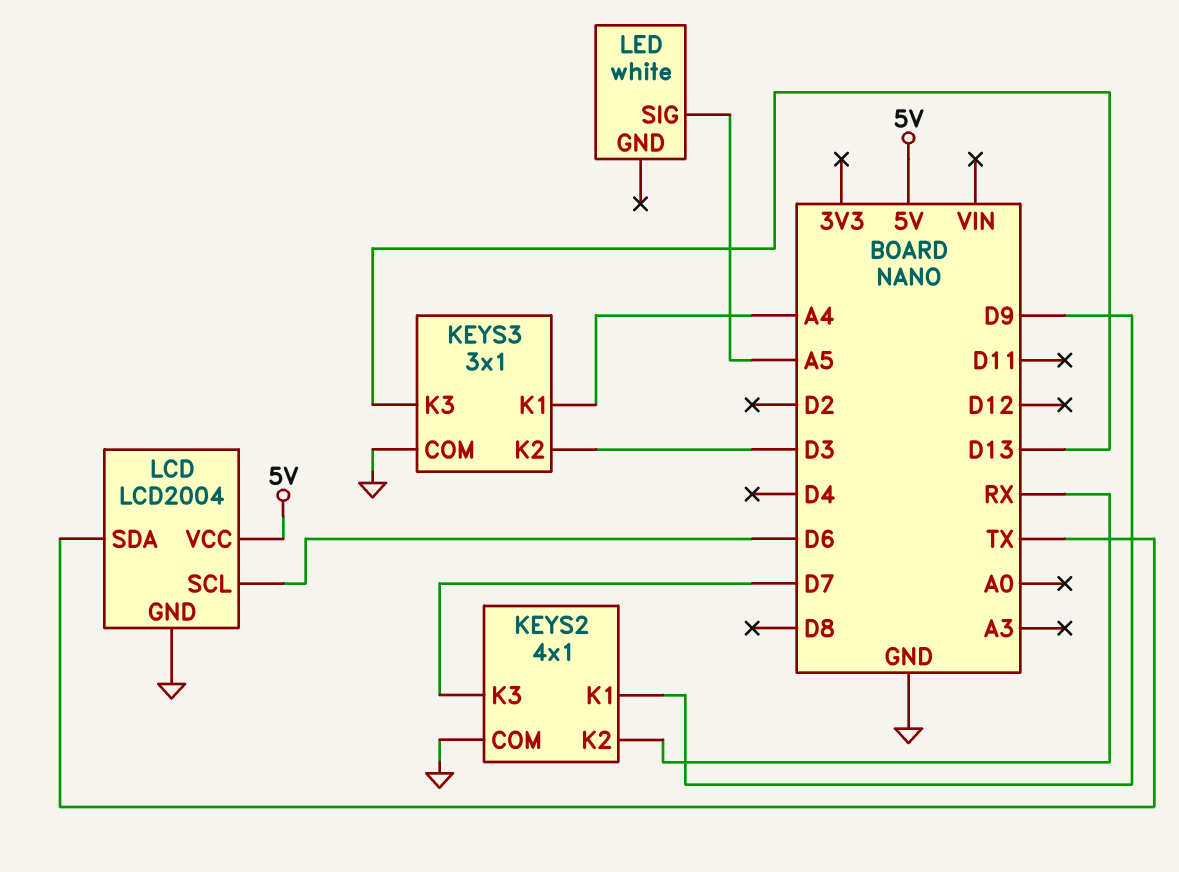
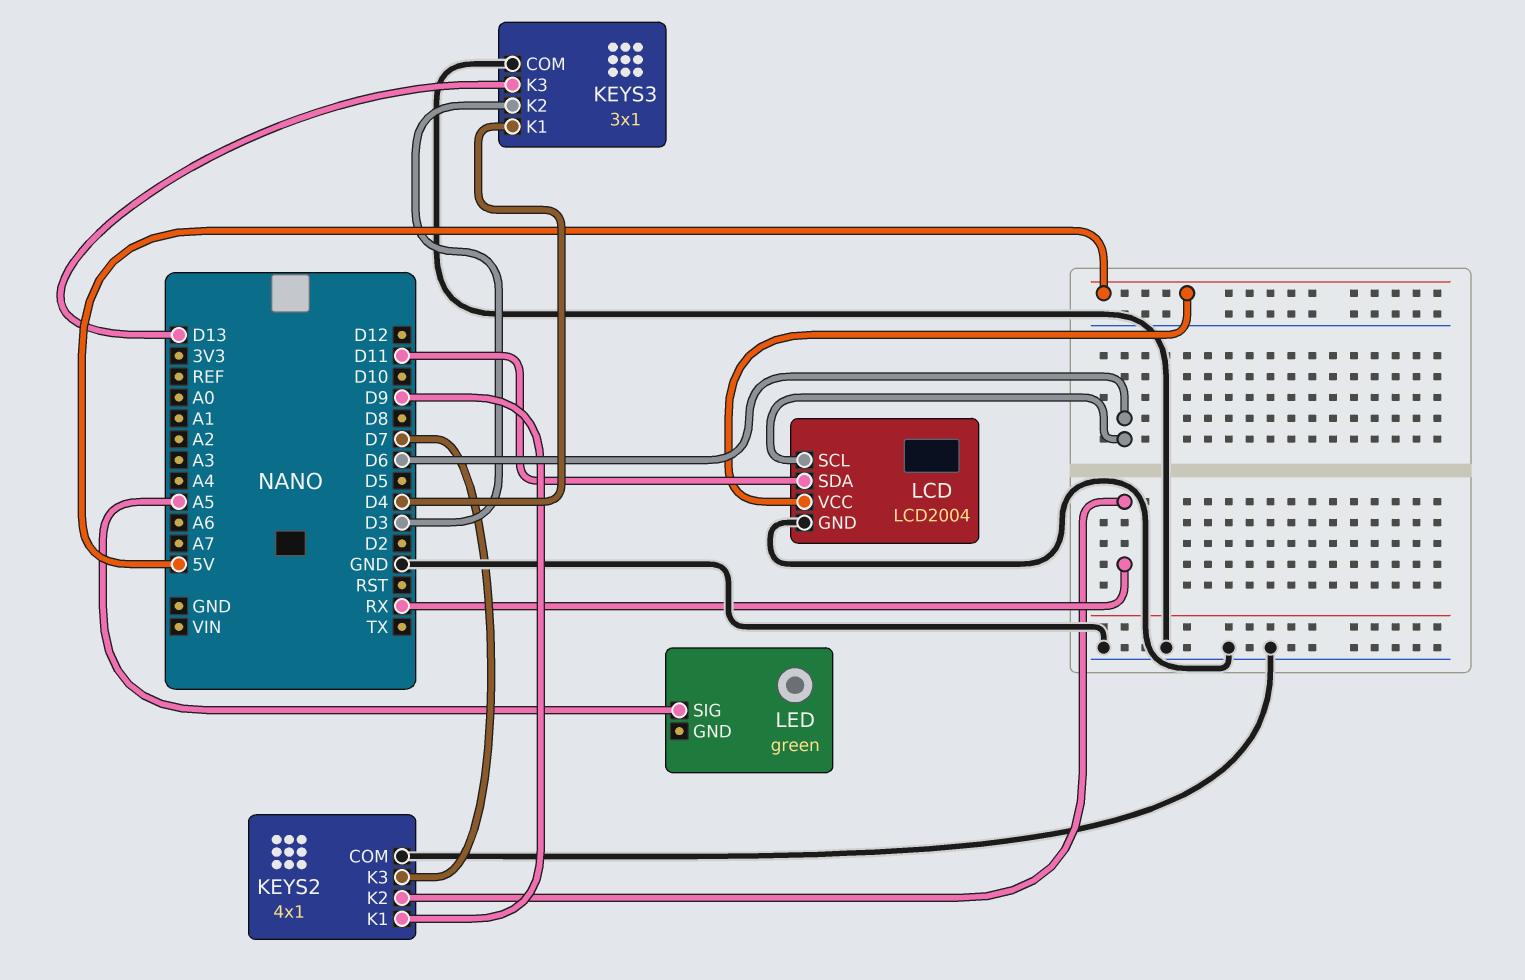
KEYS3 pin K1: A4 -> D4
LCD pin SDA: TX -> D11
LED: white -> green

